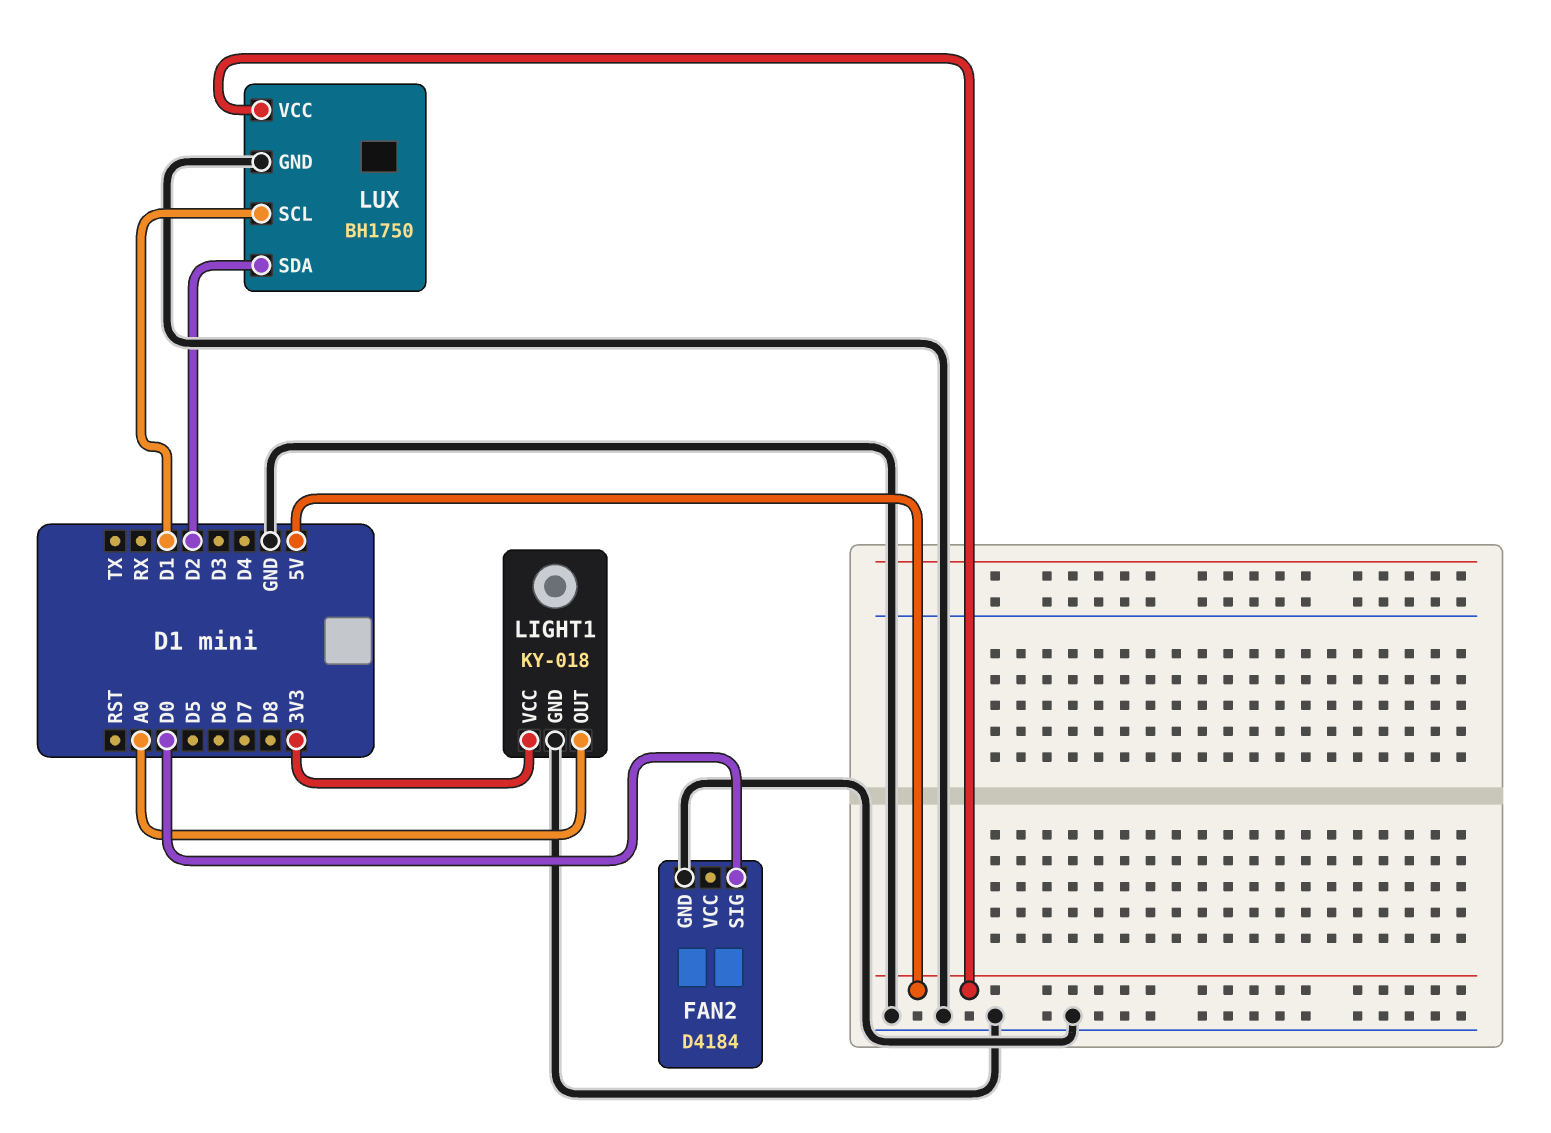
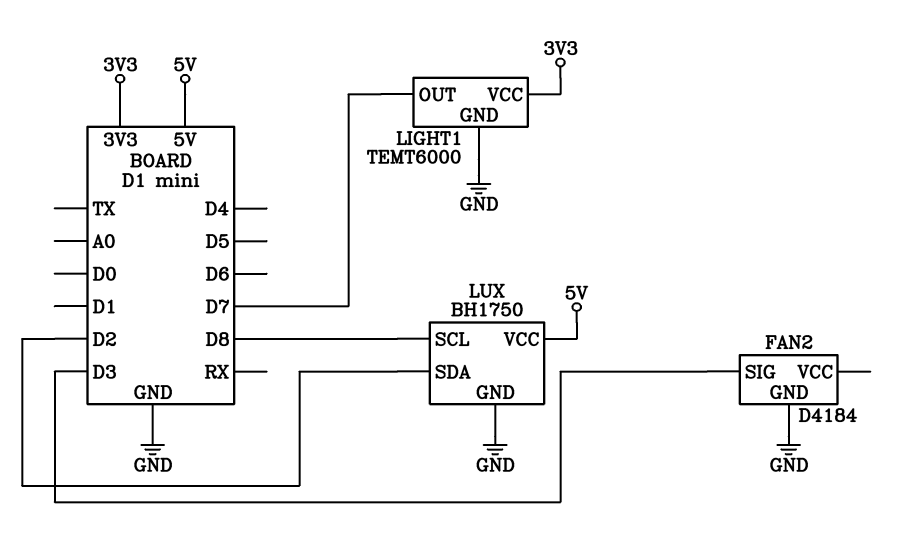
FAN2 pin SIG: D0 -> D3
LIGHT1: KY-018 -> TEMT6000
LIGHT1 pin OUT: A0 -> D7
LUX pin SCL: D1 -> D8

